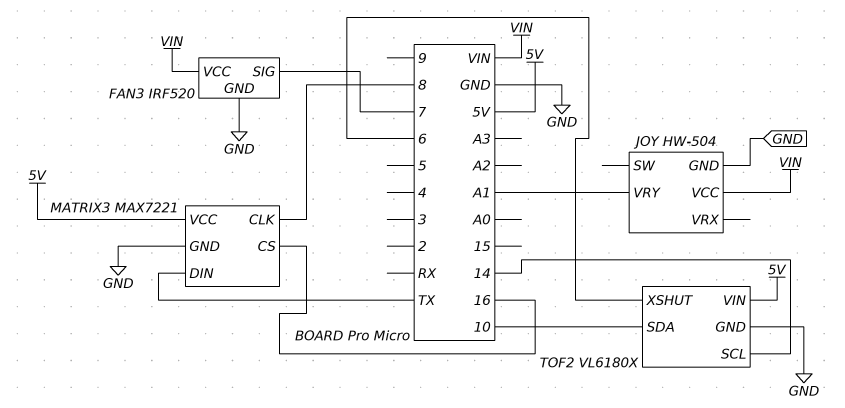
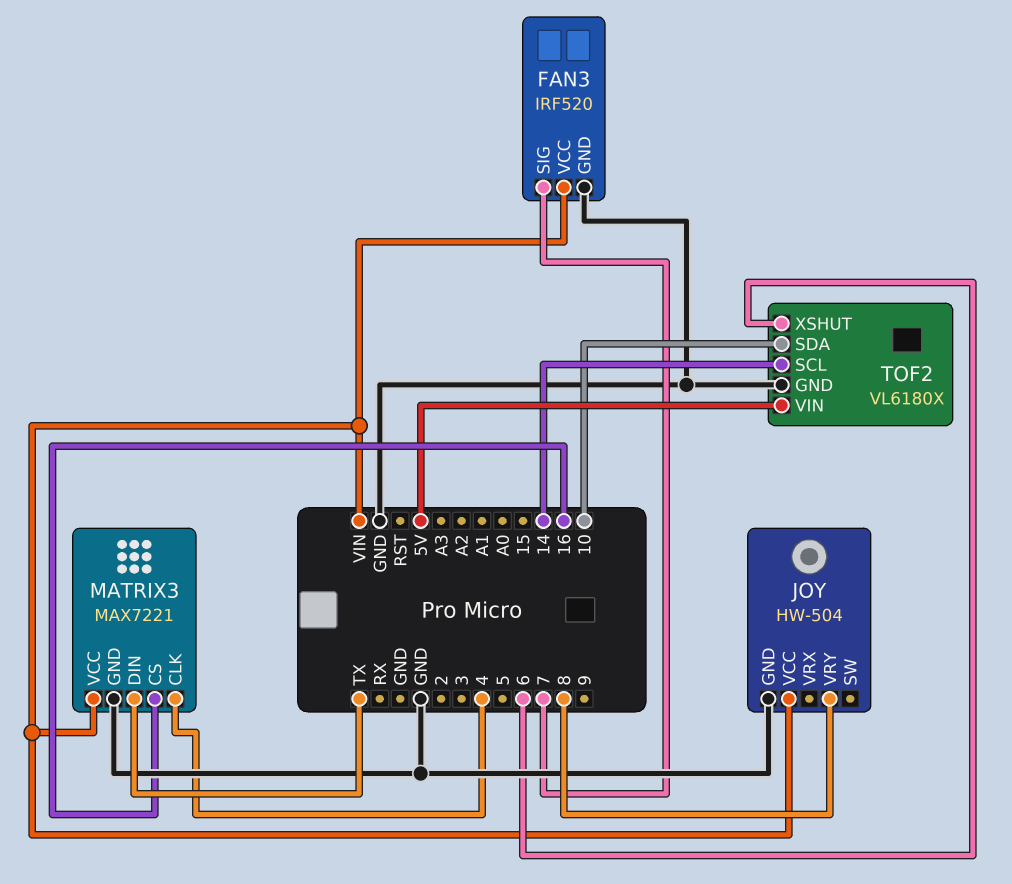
JOY pin VRY: A1 -> 8
MATRIX3 pin CLK: 8 -> 4
MATRIX3 pin VCC: 5V -> VIN

